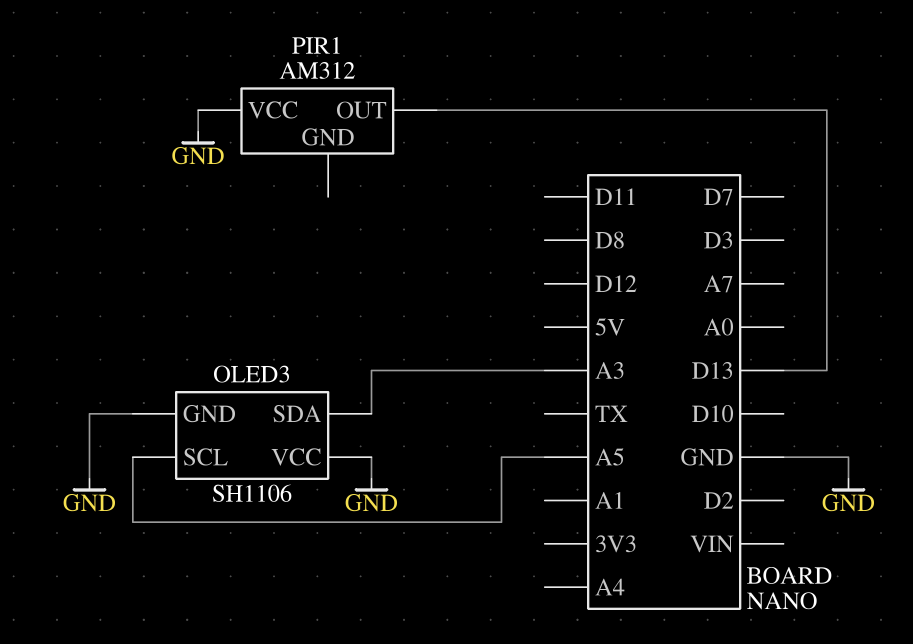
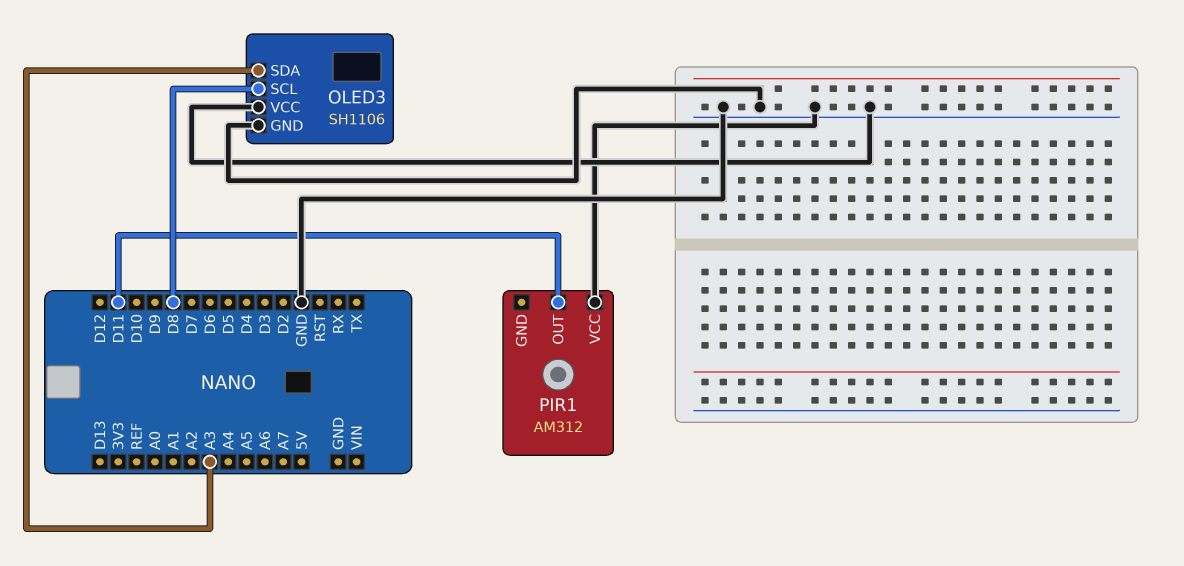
OLED3 pin SCL: A5 -> D8
PIR1 pin OUT: D13 -> D11

